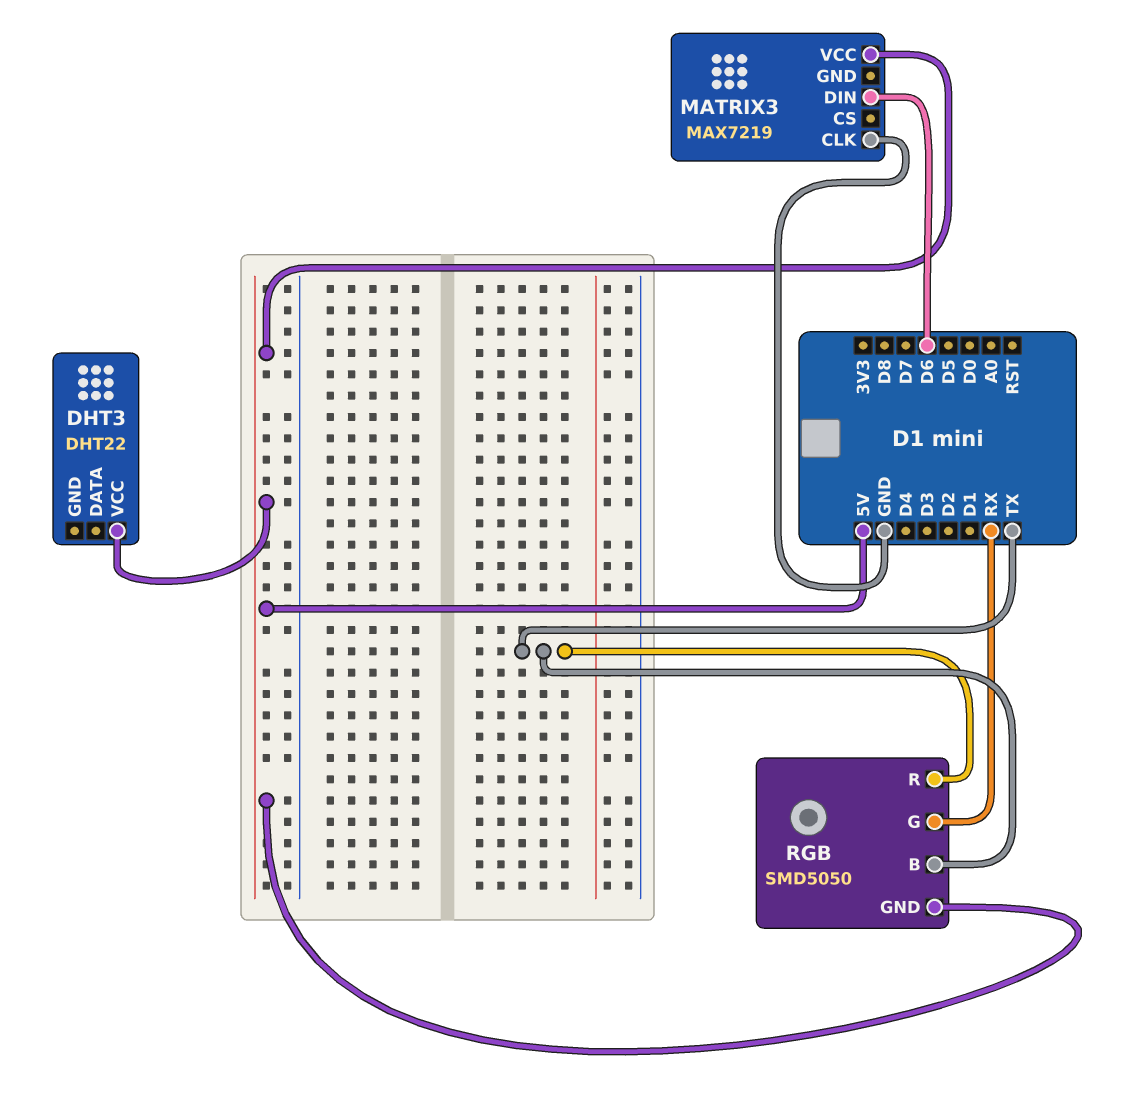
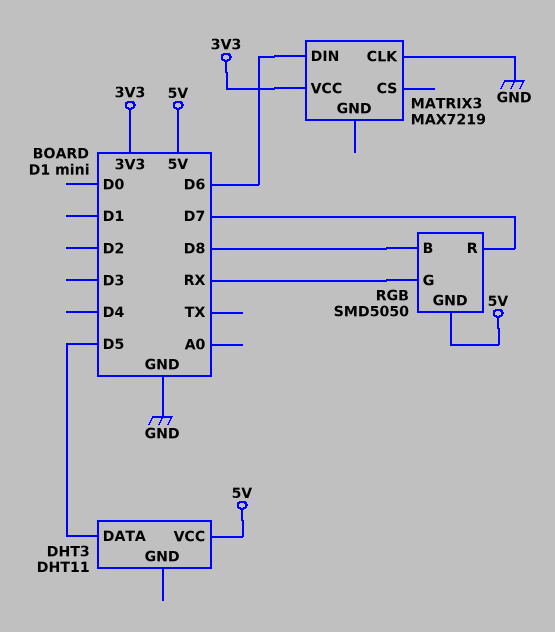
DHT3: DHT22 -> DHT11
DHT3 pin DATA: none -> D5
MATRIX3 pin VCC: 5V -> 3V3
RGB pin B: TX -> D8
RGB pin R: TX -> D7

